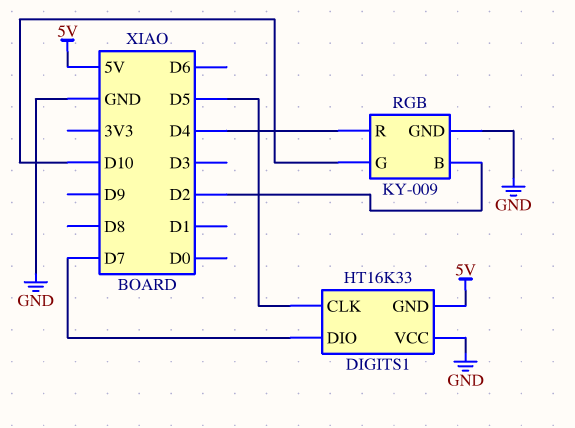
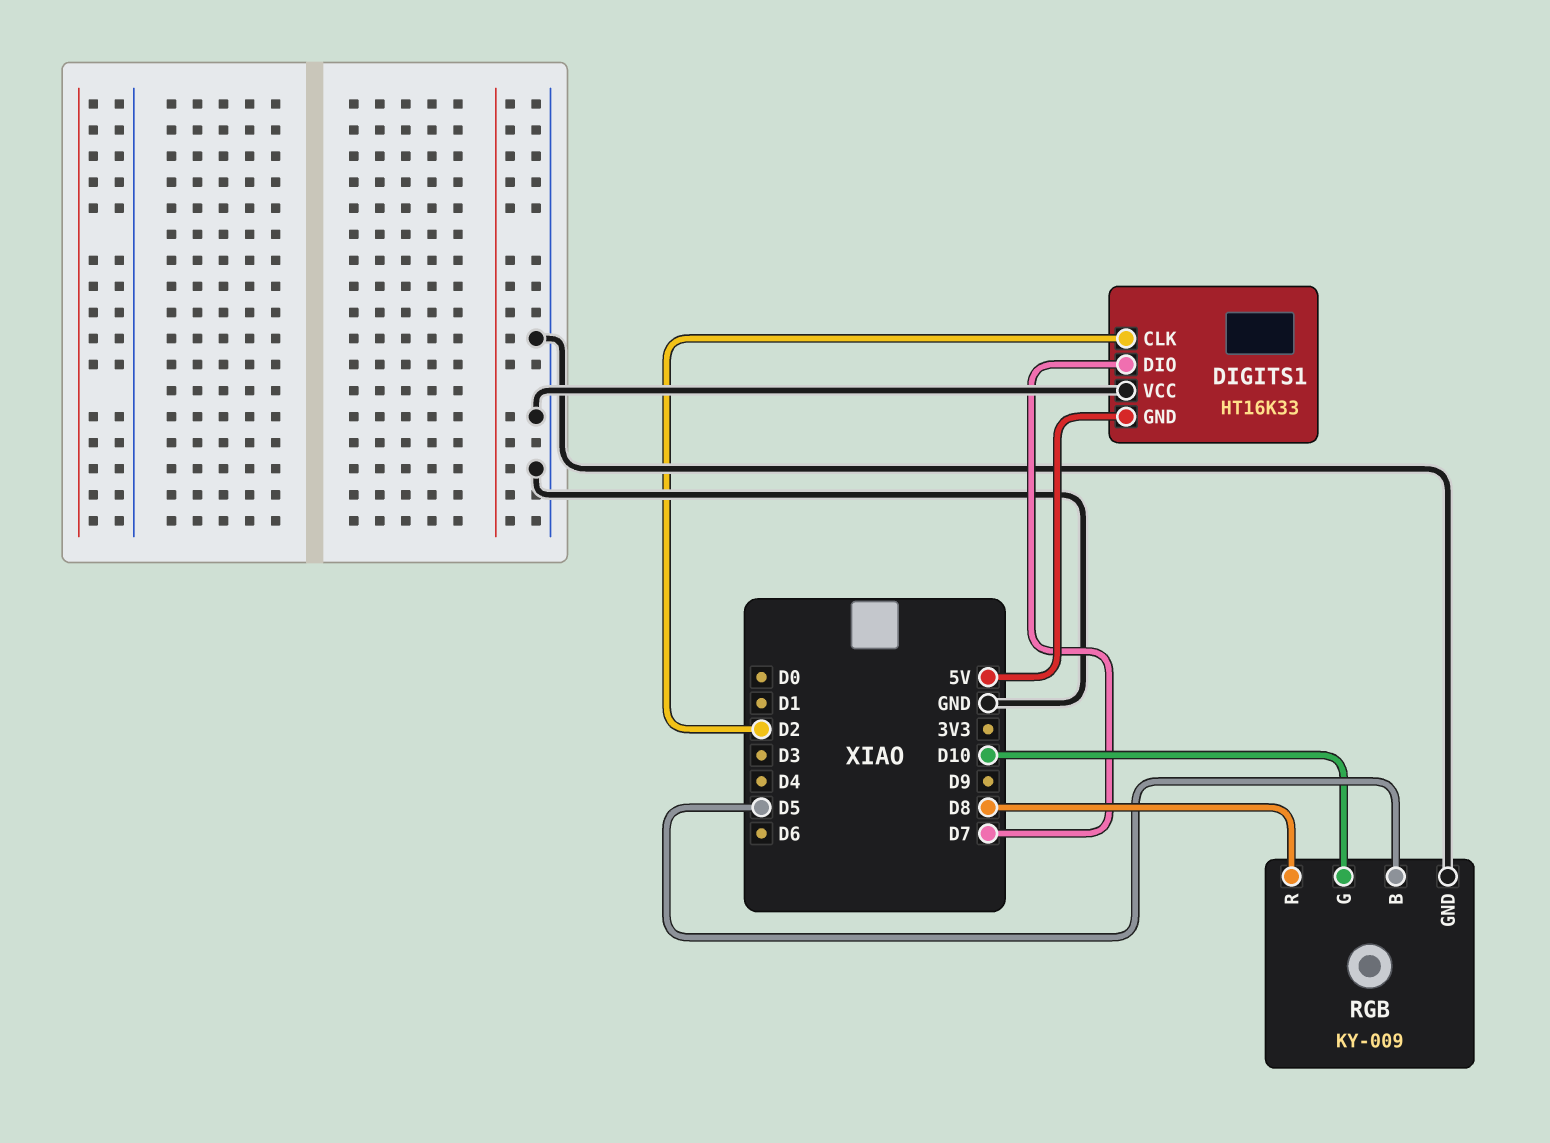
DIGITS1 pin CLK: D5 -> D2
RGB pin B: D2 -> D5
RGB pin R: D4 -> D8

